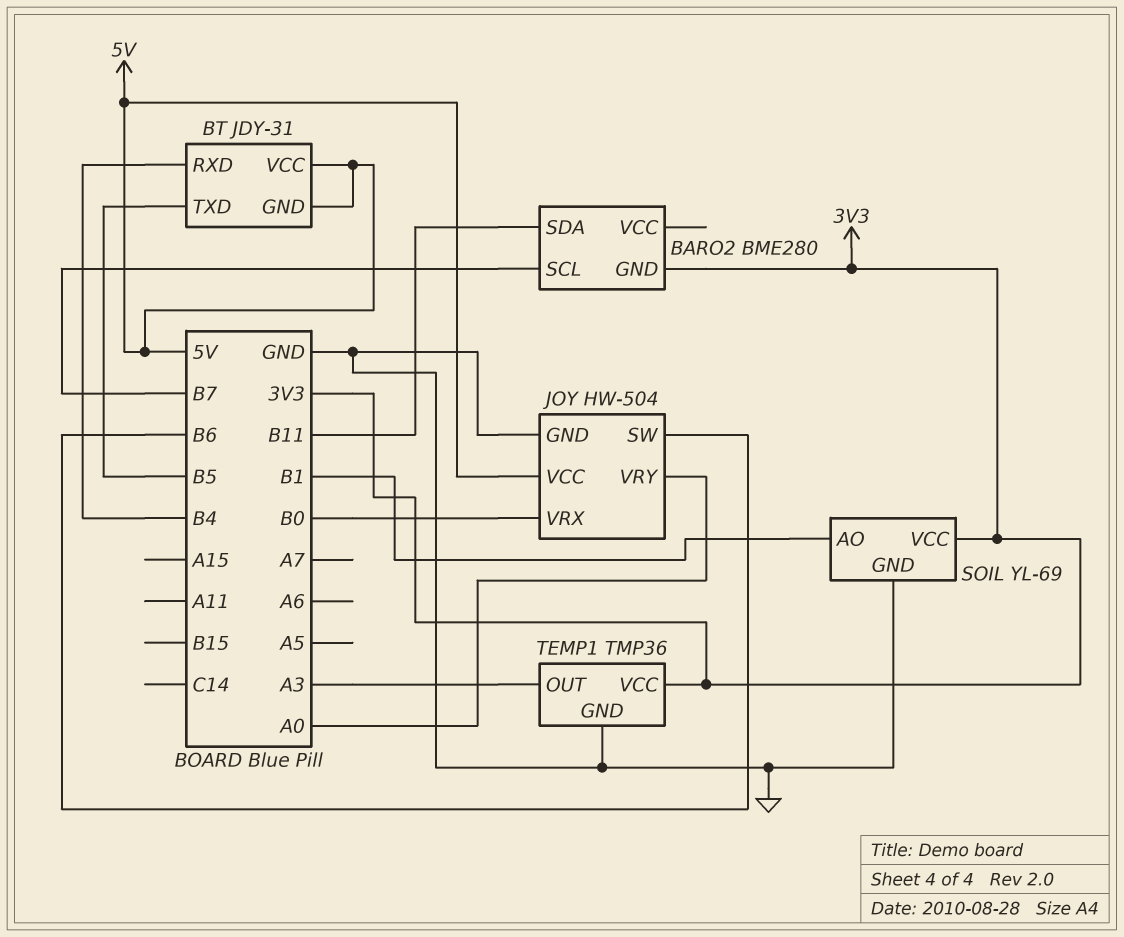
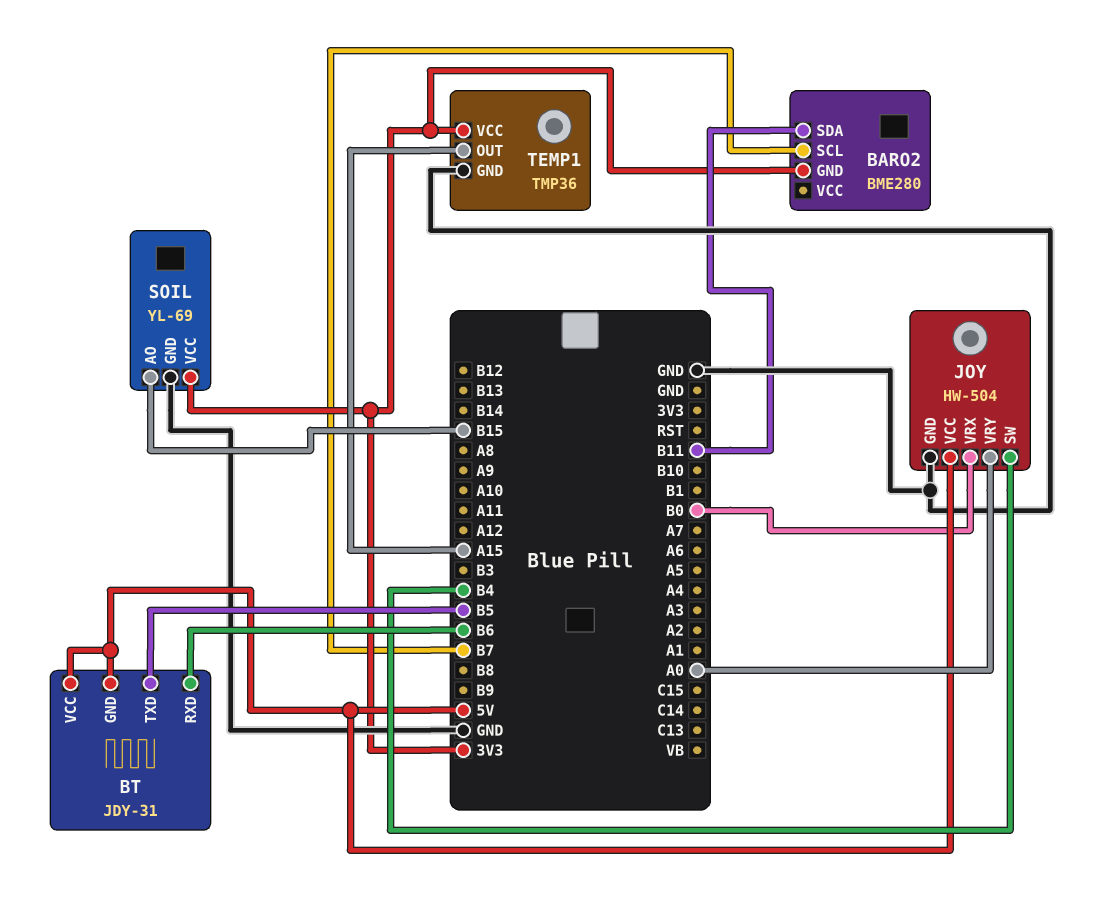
BT pin RXD: B4 -> B6
JOY pin SW: B6 -> B4
SOIL pin AO: B1 -> B15
TEMP1 pin OUT: A3 -> A15

